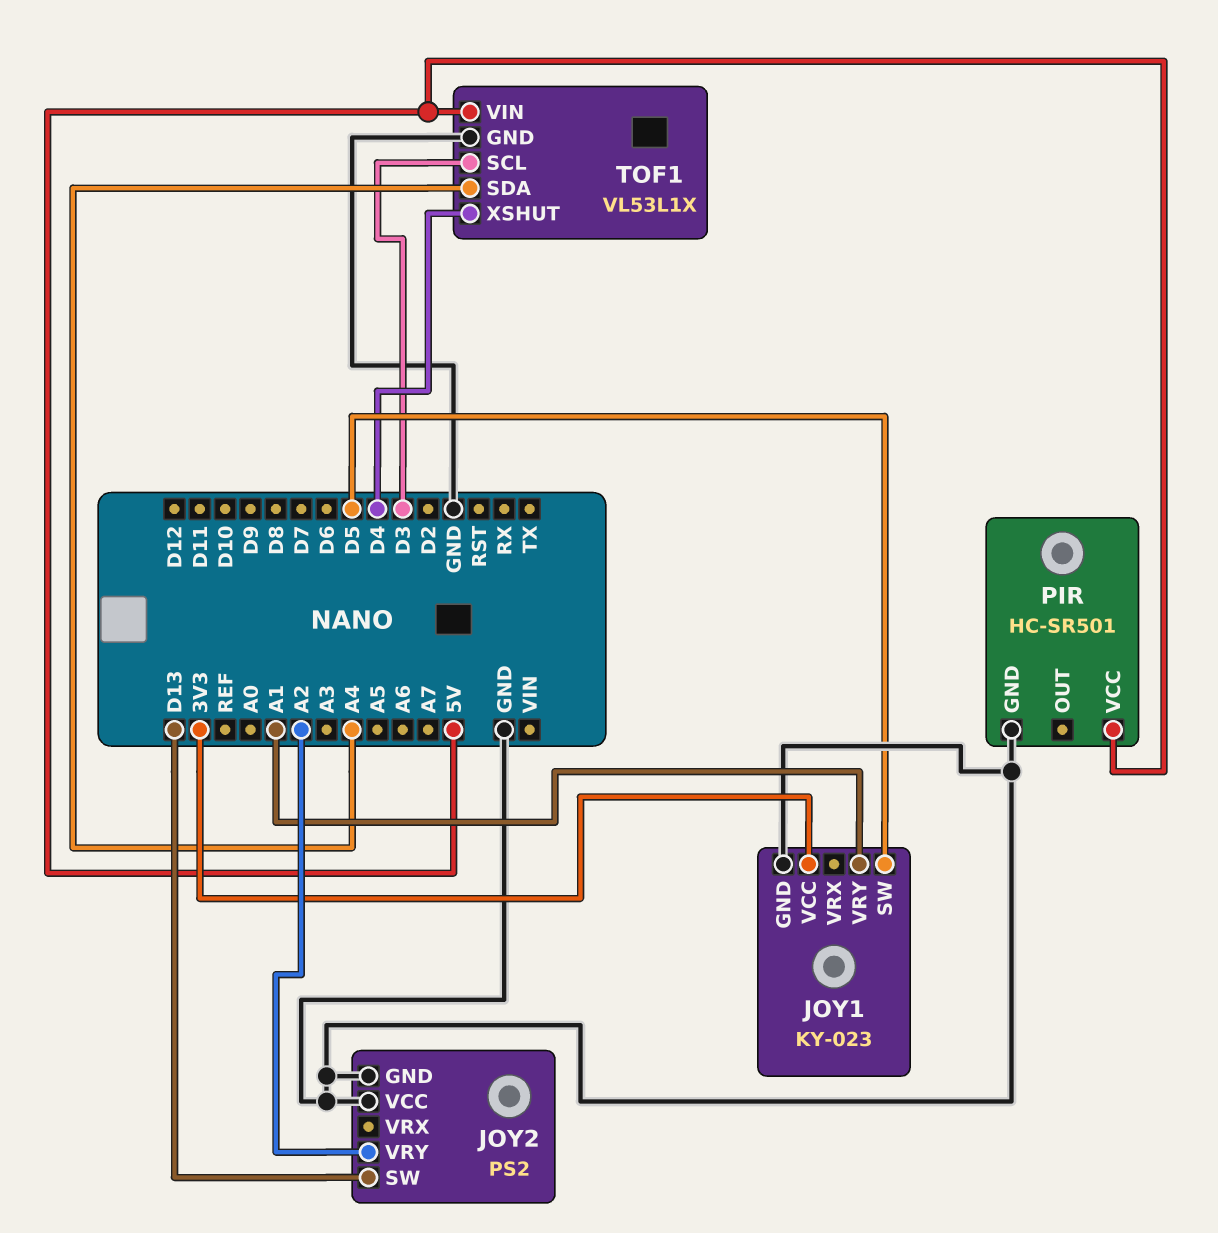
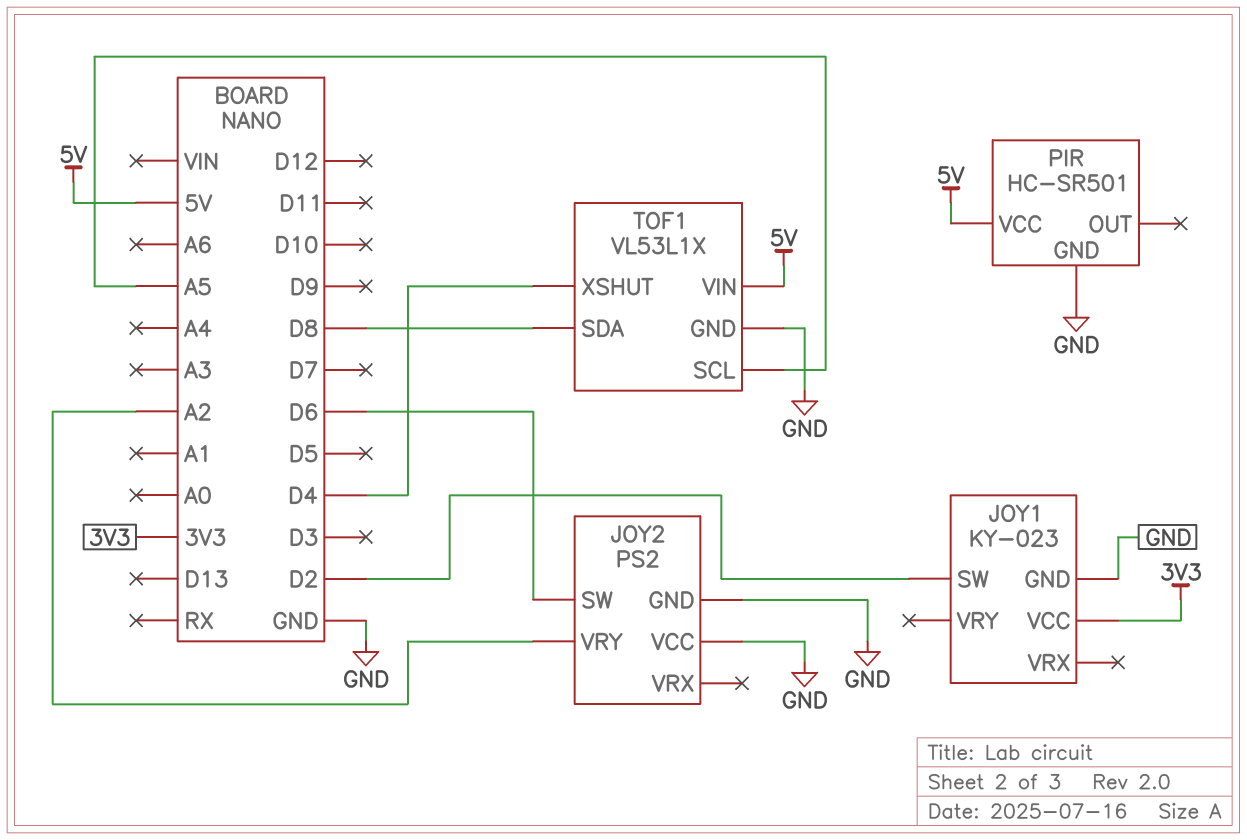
JOY1 pin SW: D5 -> D2
JOY1 pin VRY: A1 -> none
JOY2 pin SW: D13 -> D6
TOF1 pin SCL: D3 -> A5
TOF1 pin SDA: A4 -> D8

